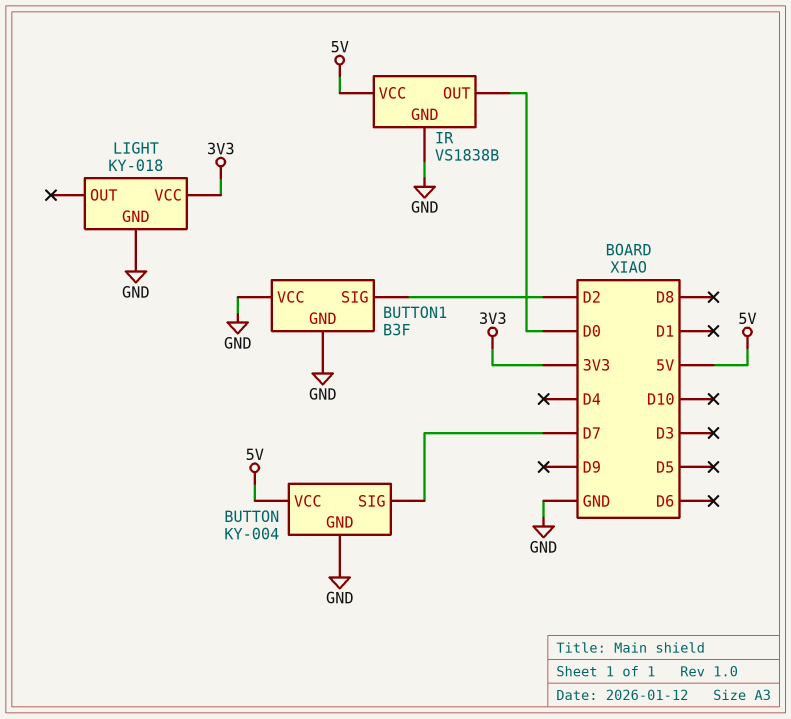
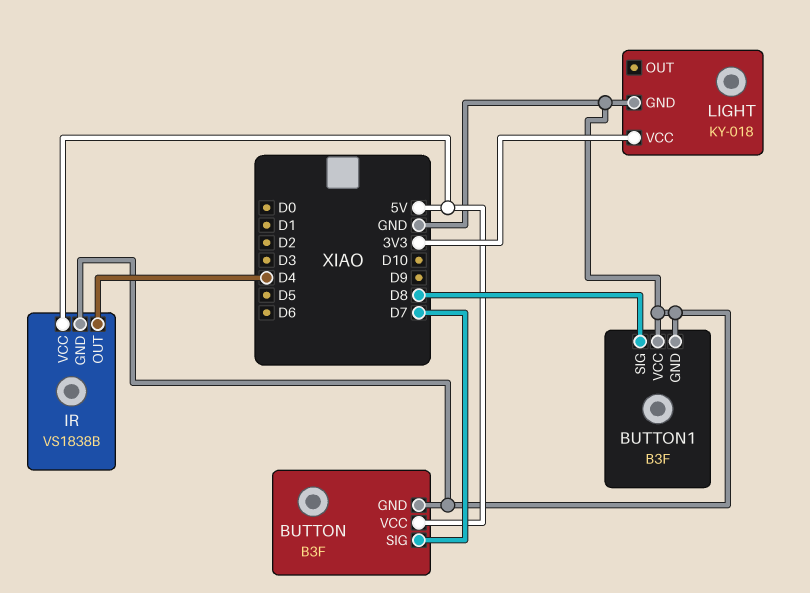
BUTTON: KY-004 -> B3F
BUTTON1 pin SIG: D2 -> D8
IR pin OUT: D0 -> D4

